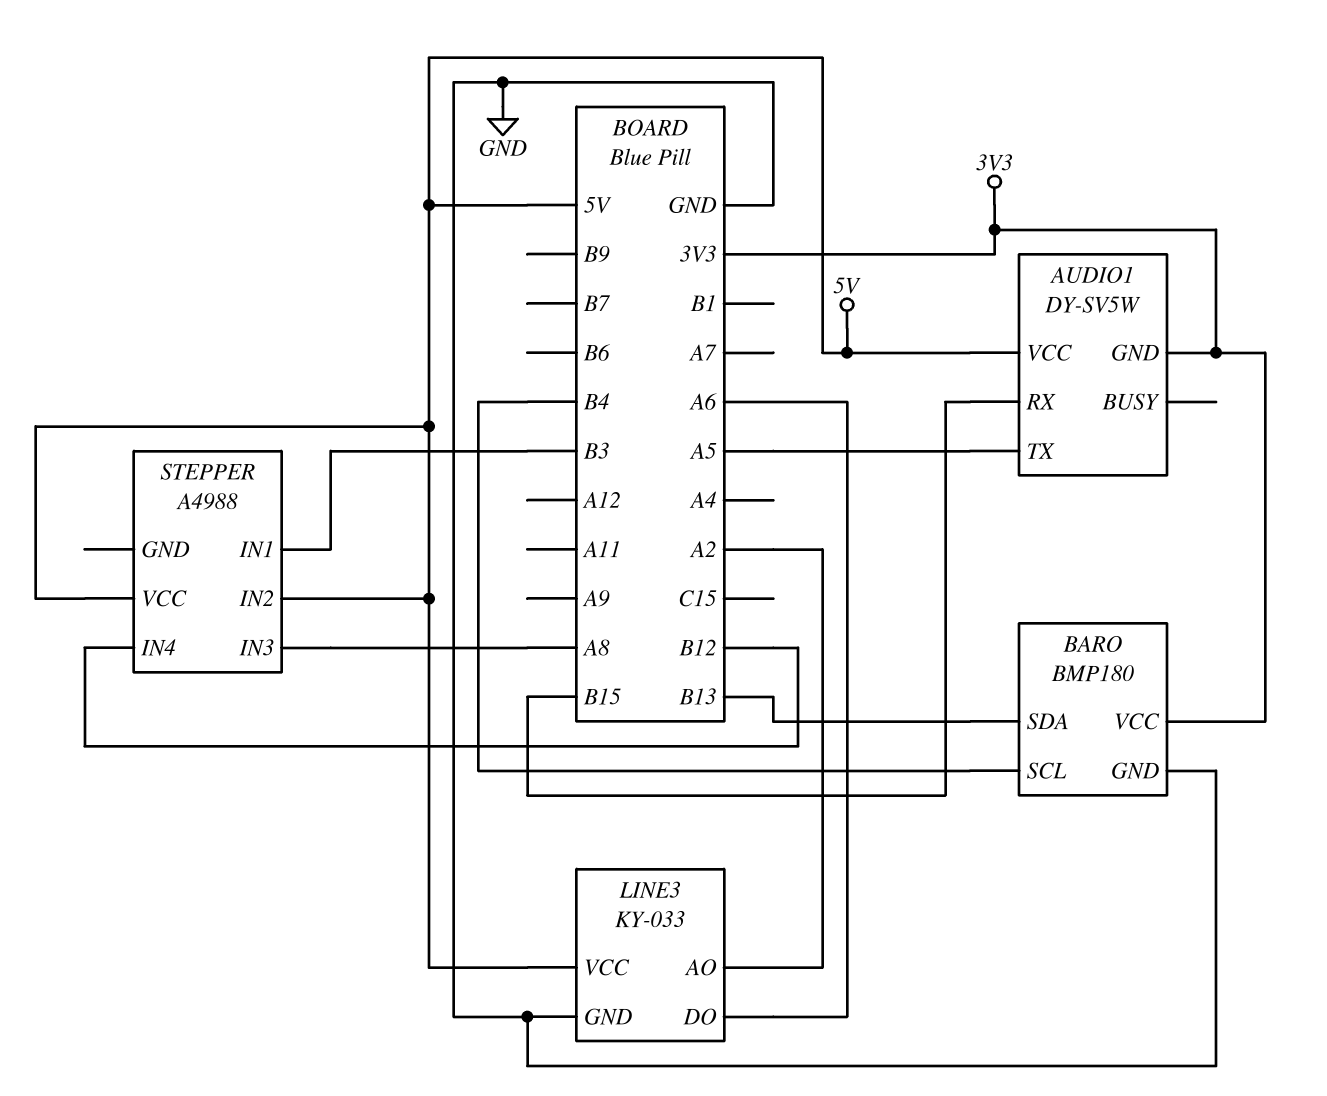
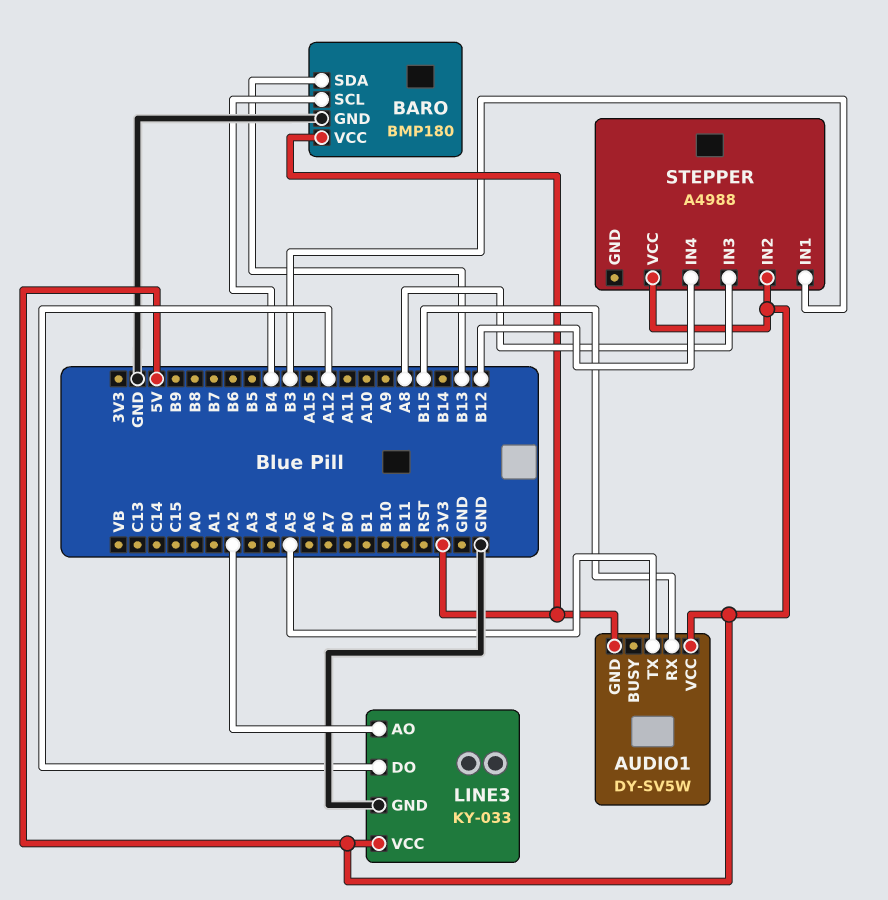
LINE3 pin DO: A6 -> A12

